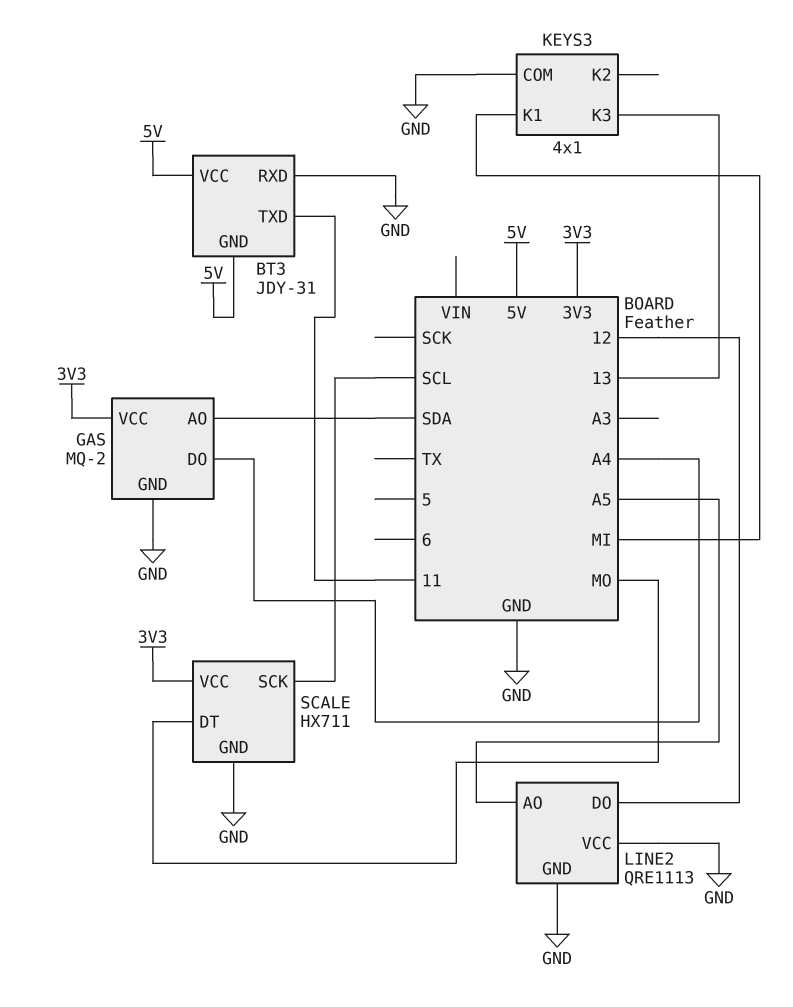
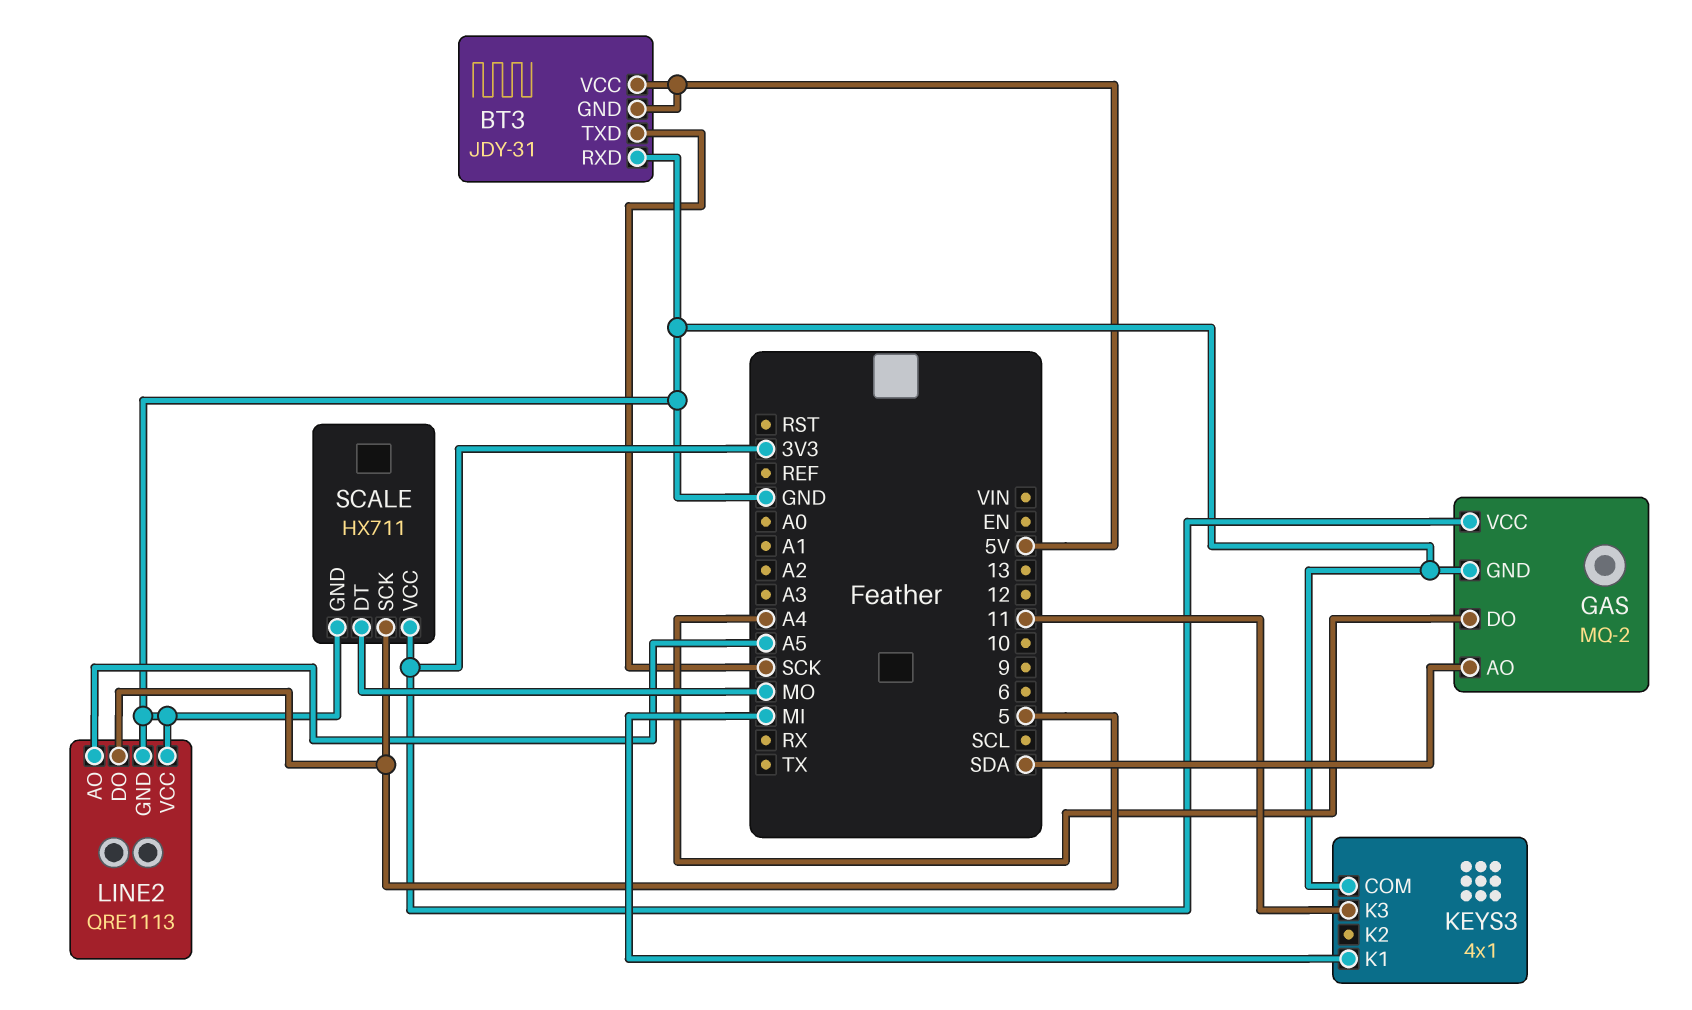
BT3 pin TXD: 11 -> SCK
KEYS3 pin K3: 13 -> 11
LINE2 pin DO: 12 -> 5
SCALE pin SCK: SCL -> 5

